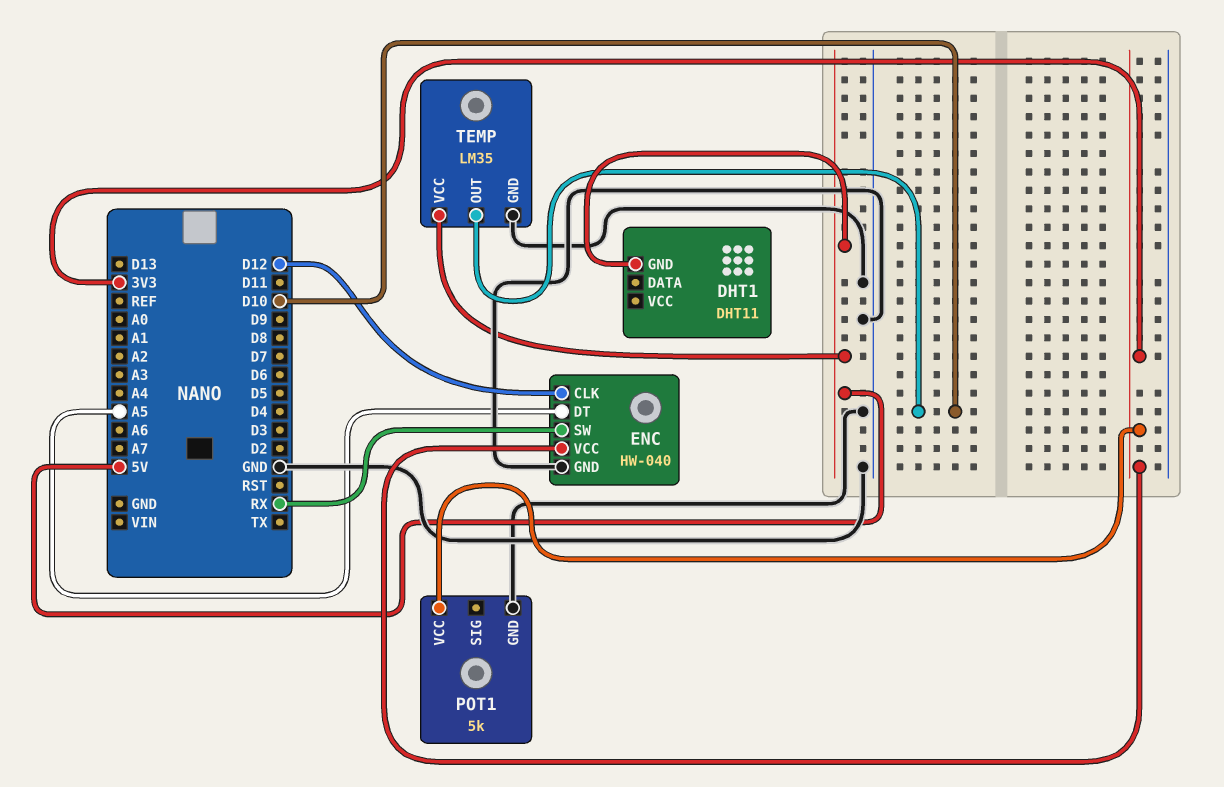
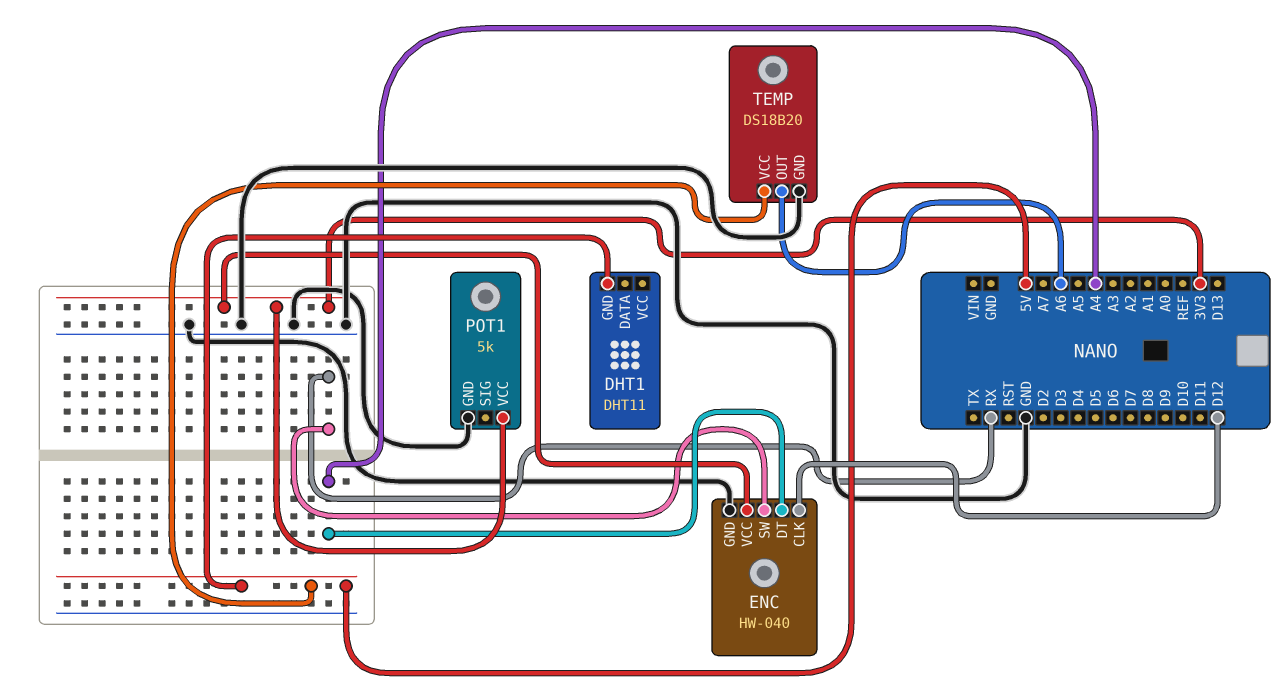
ENC pin DT: A5 -> A4
TEMP: LM35 -> DS18B20
TEMP pin OUT: D10 -> A6

